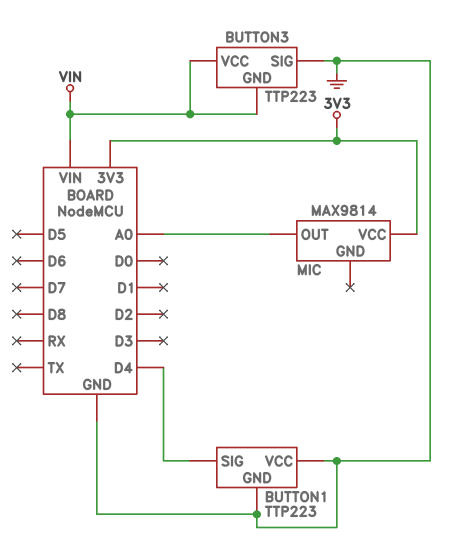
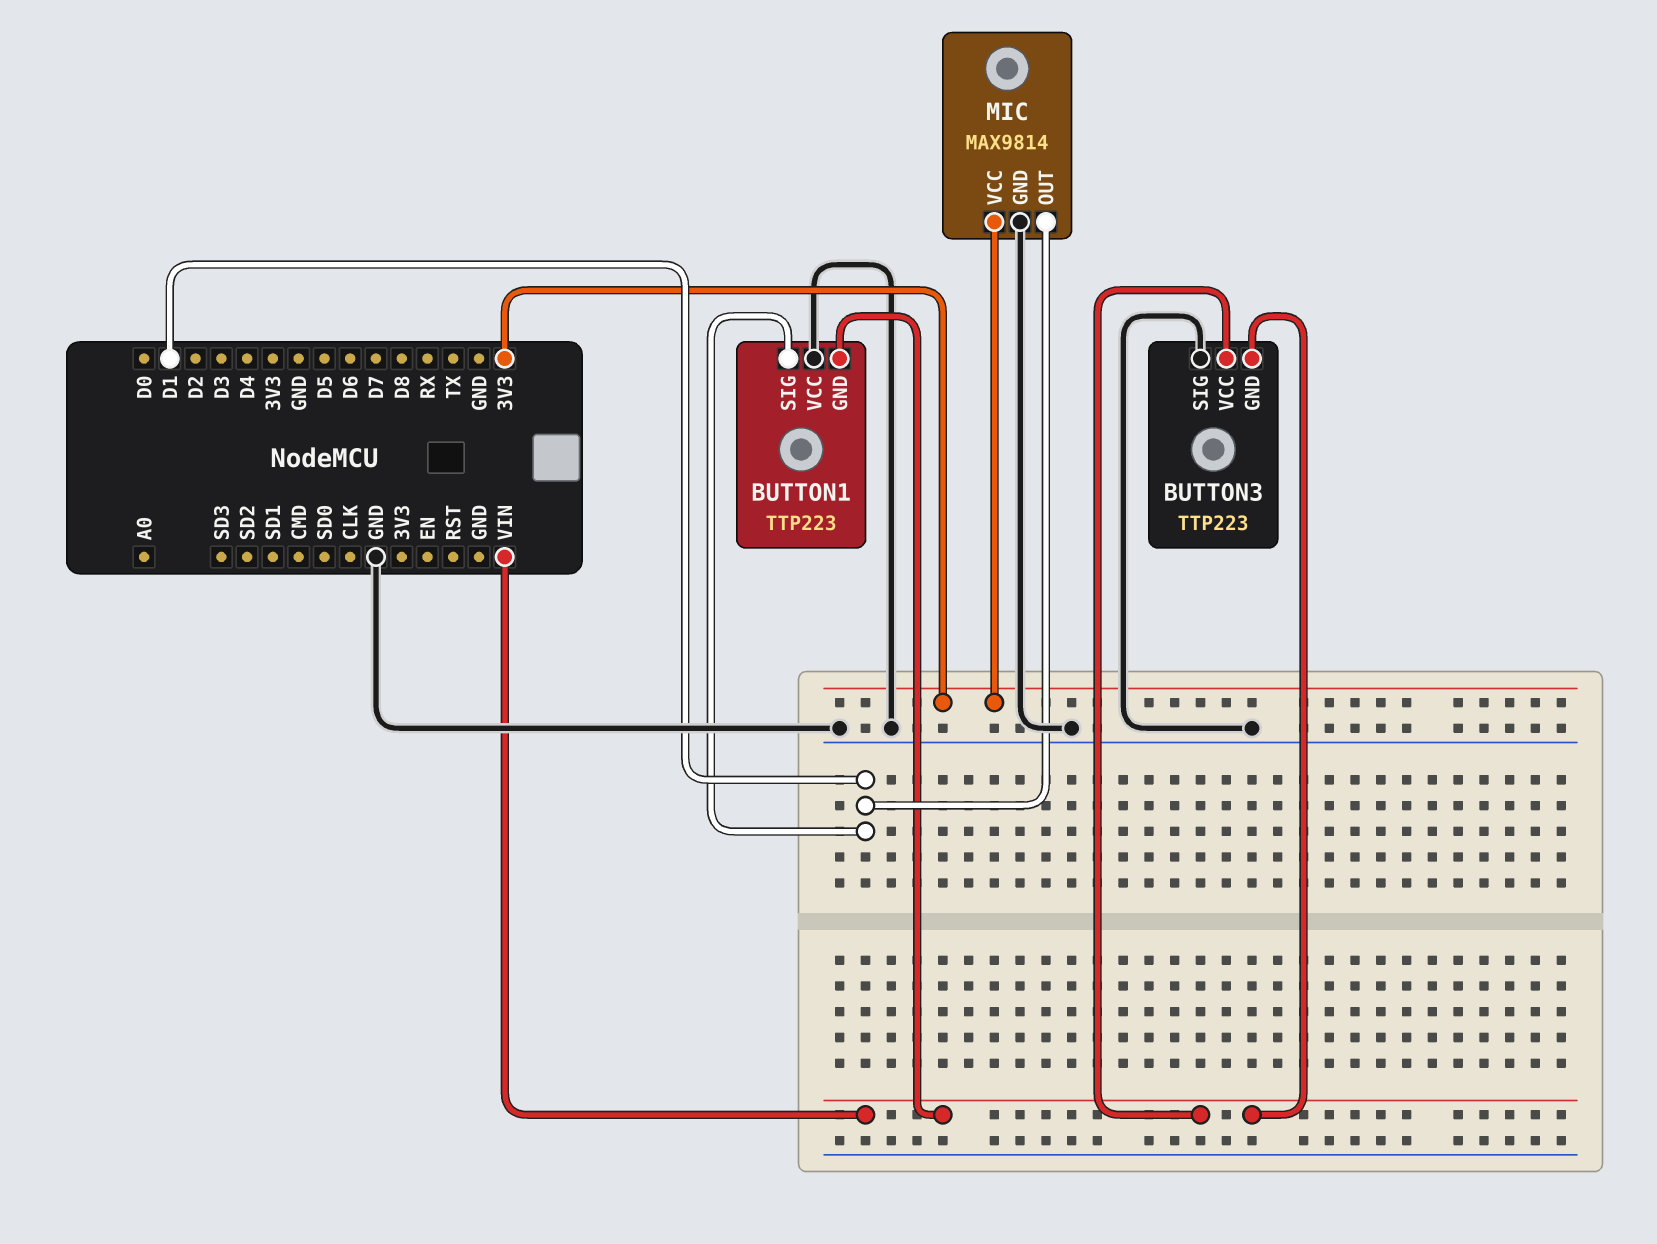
BUTTON1 pin GND: GND -> VIN
BUTTON1 pin SIG: D4 -> D1
MIC pin GND: none -> GND
MIC pin OUT: A0 -> D1

